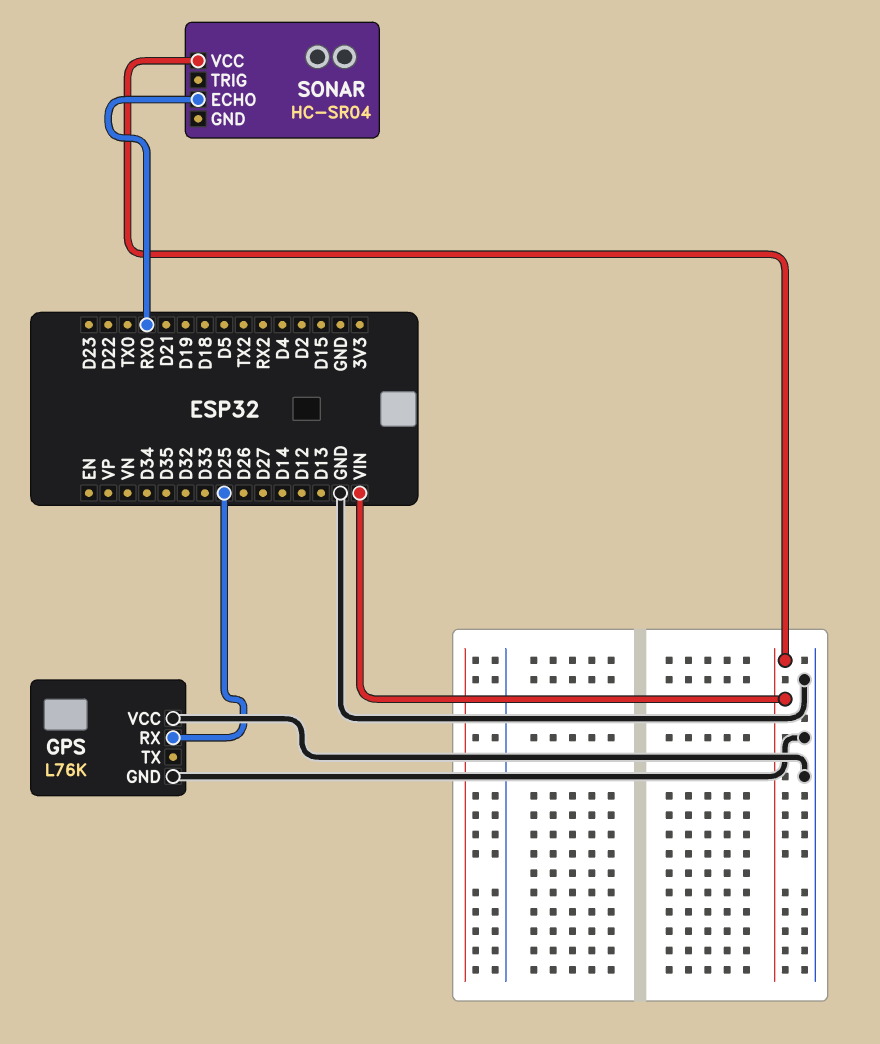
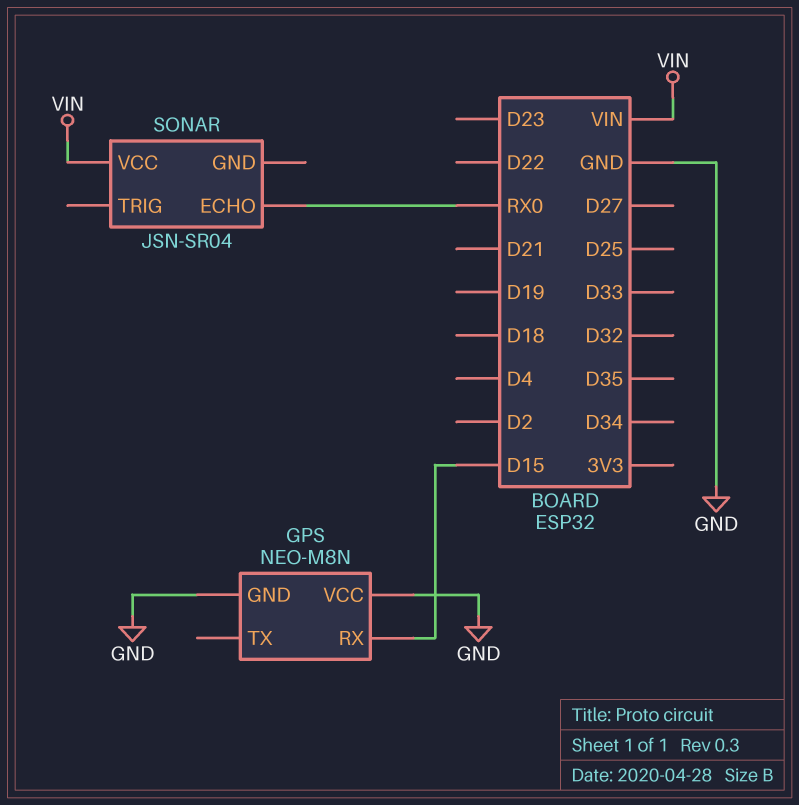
GPS: L76K -> NEO-M8N
GPS pin RX: D25 -> D15
SONAR: HC-SR04 -> JSN-SR04

